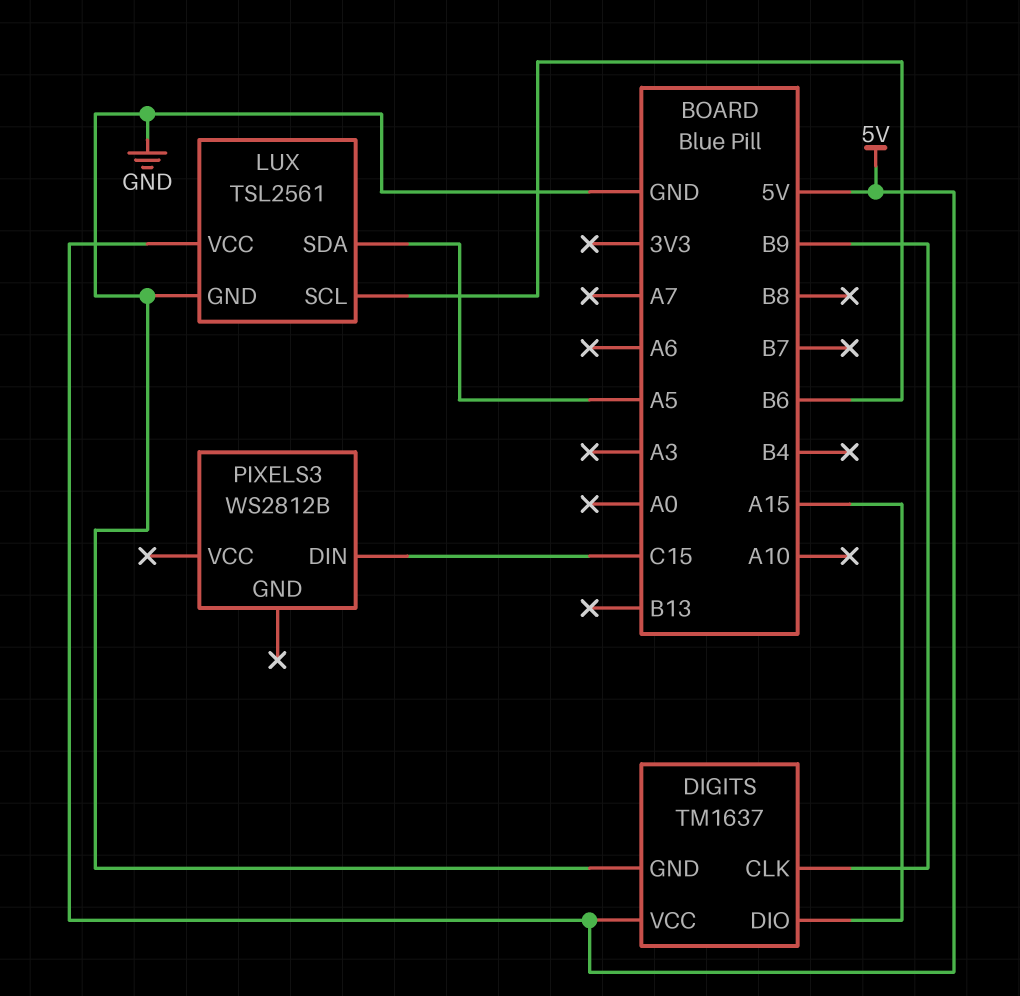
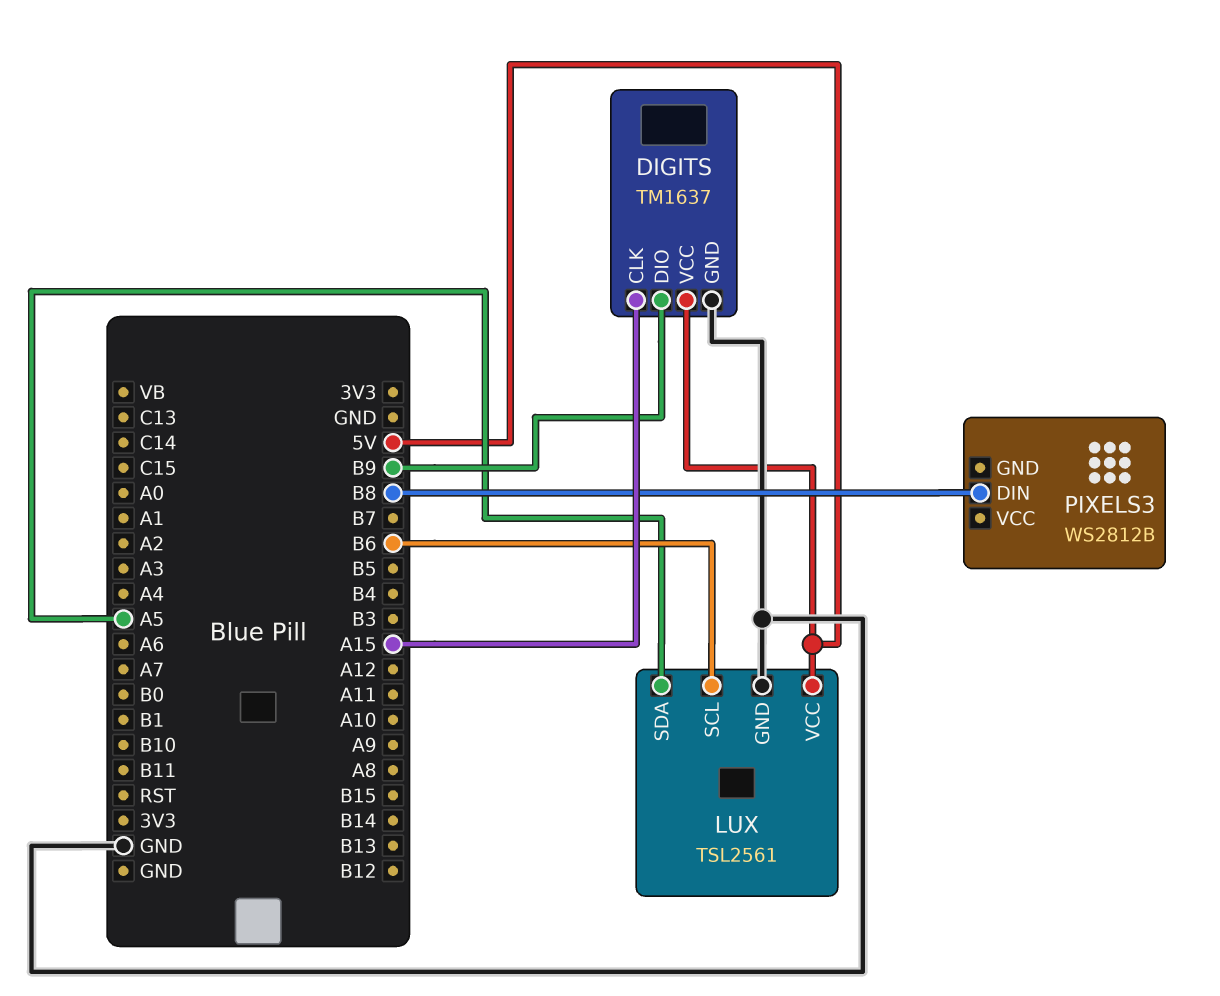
DIGITS pin CLK: B9 -> A15
DIGITS pin DIO: A15 -> B9
PIXELS3 pin DIN: C15 -> B8

